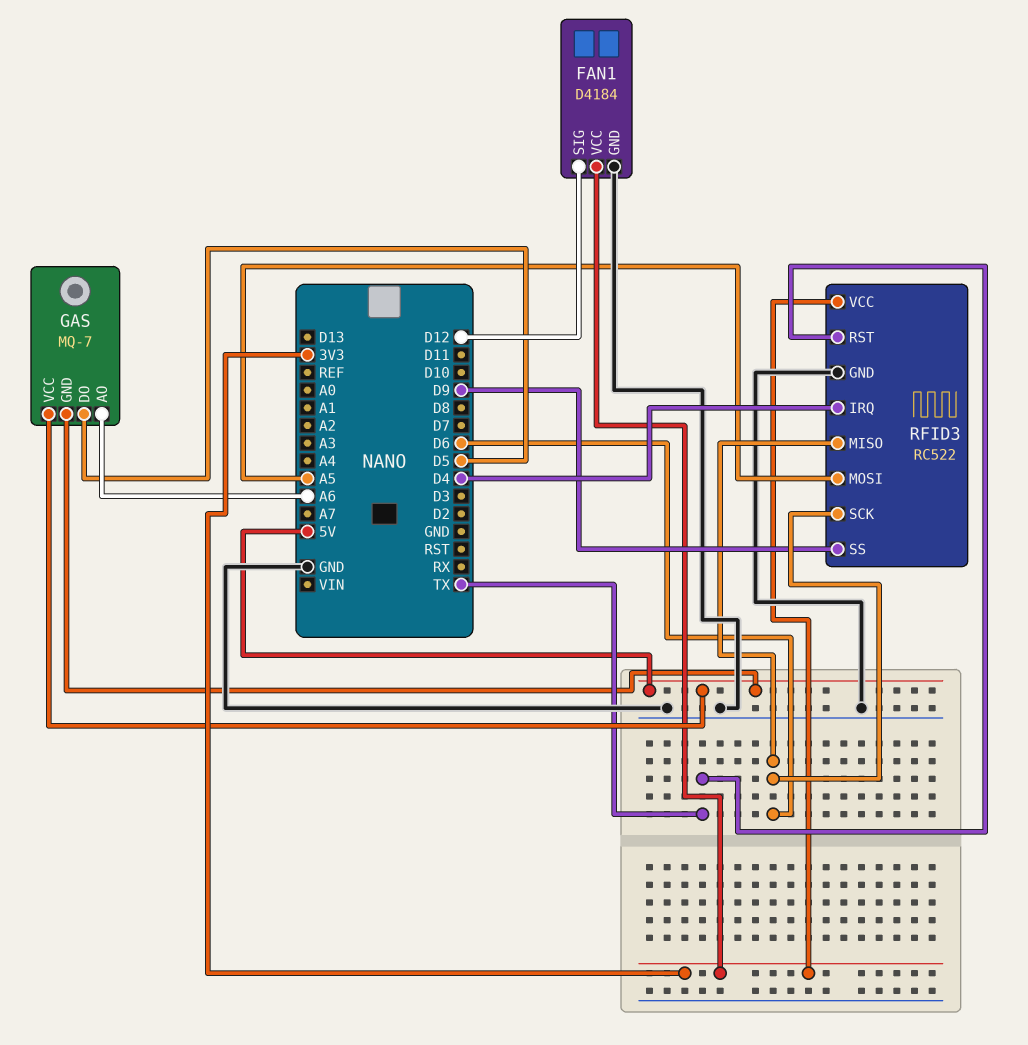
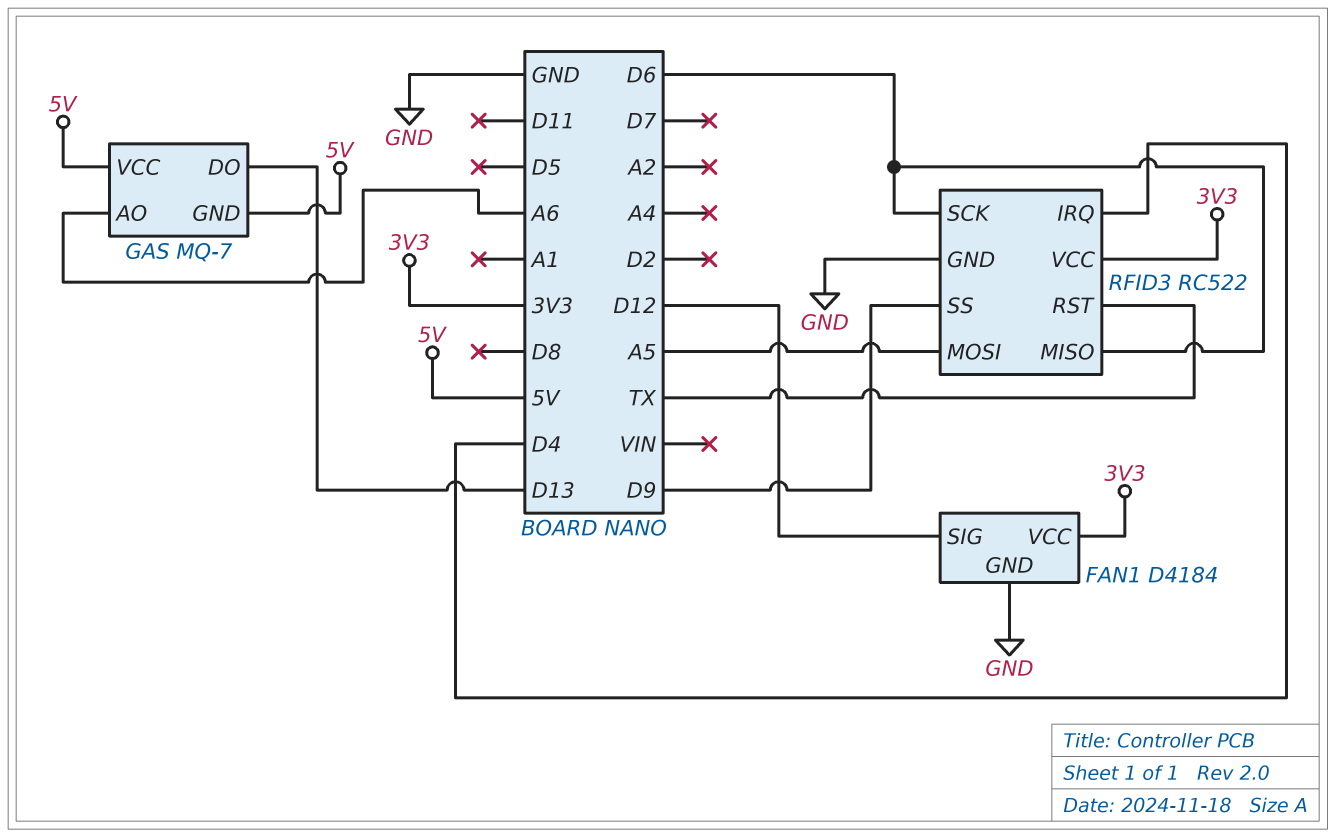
GAS pin DO: D5 -> D13

